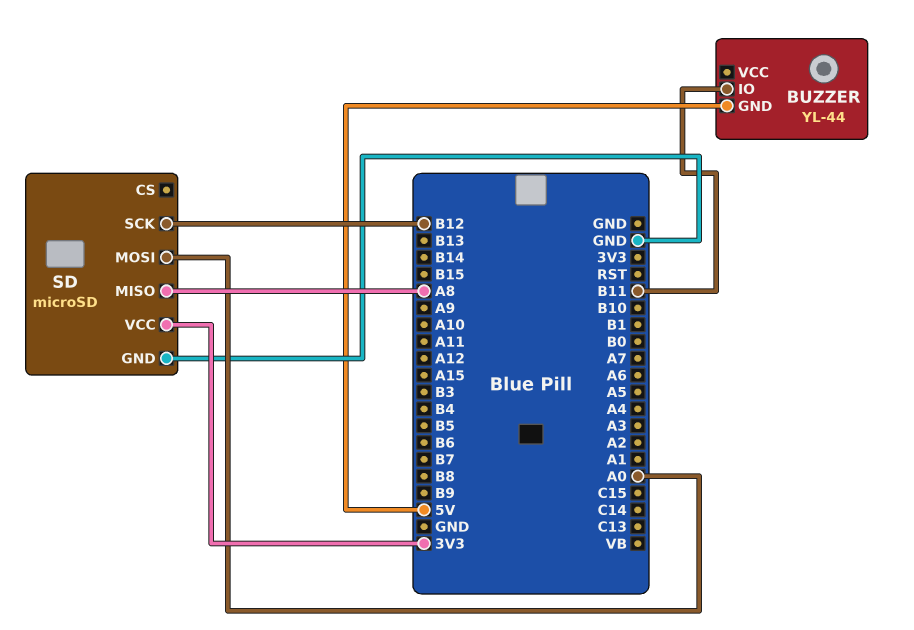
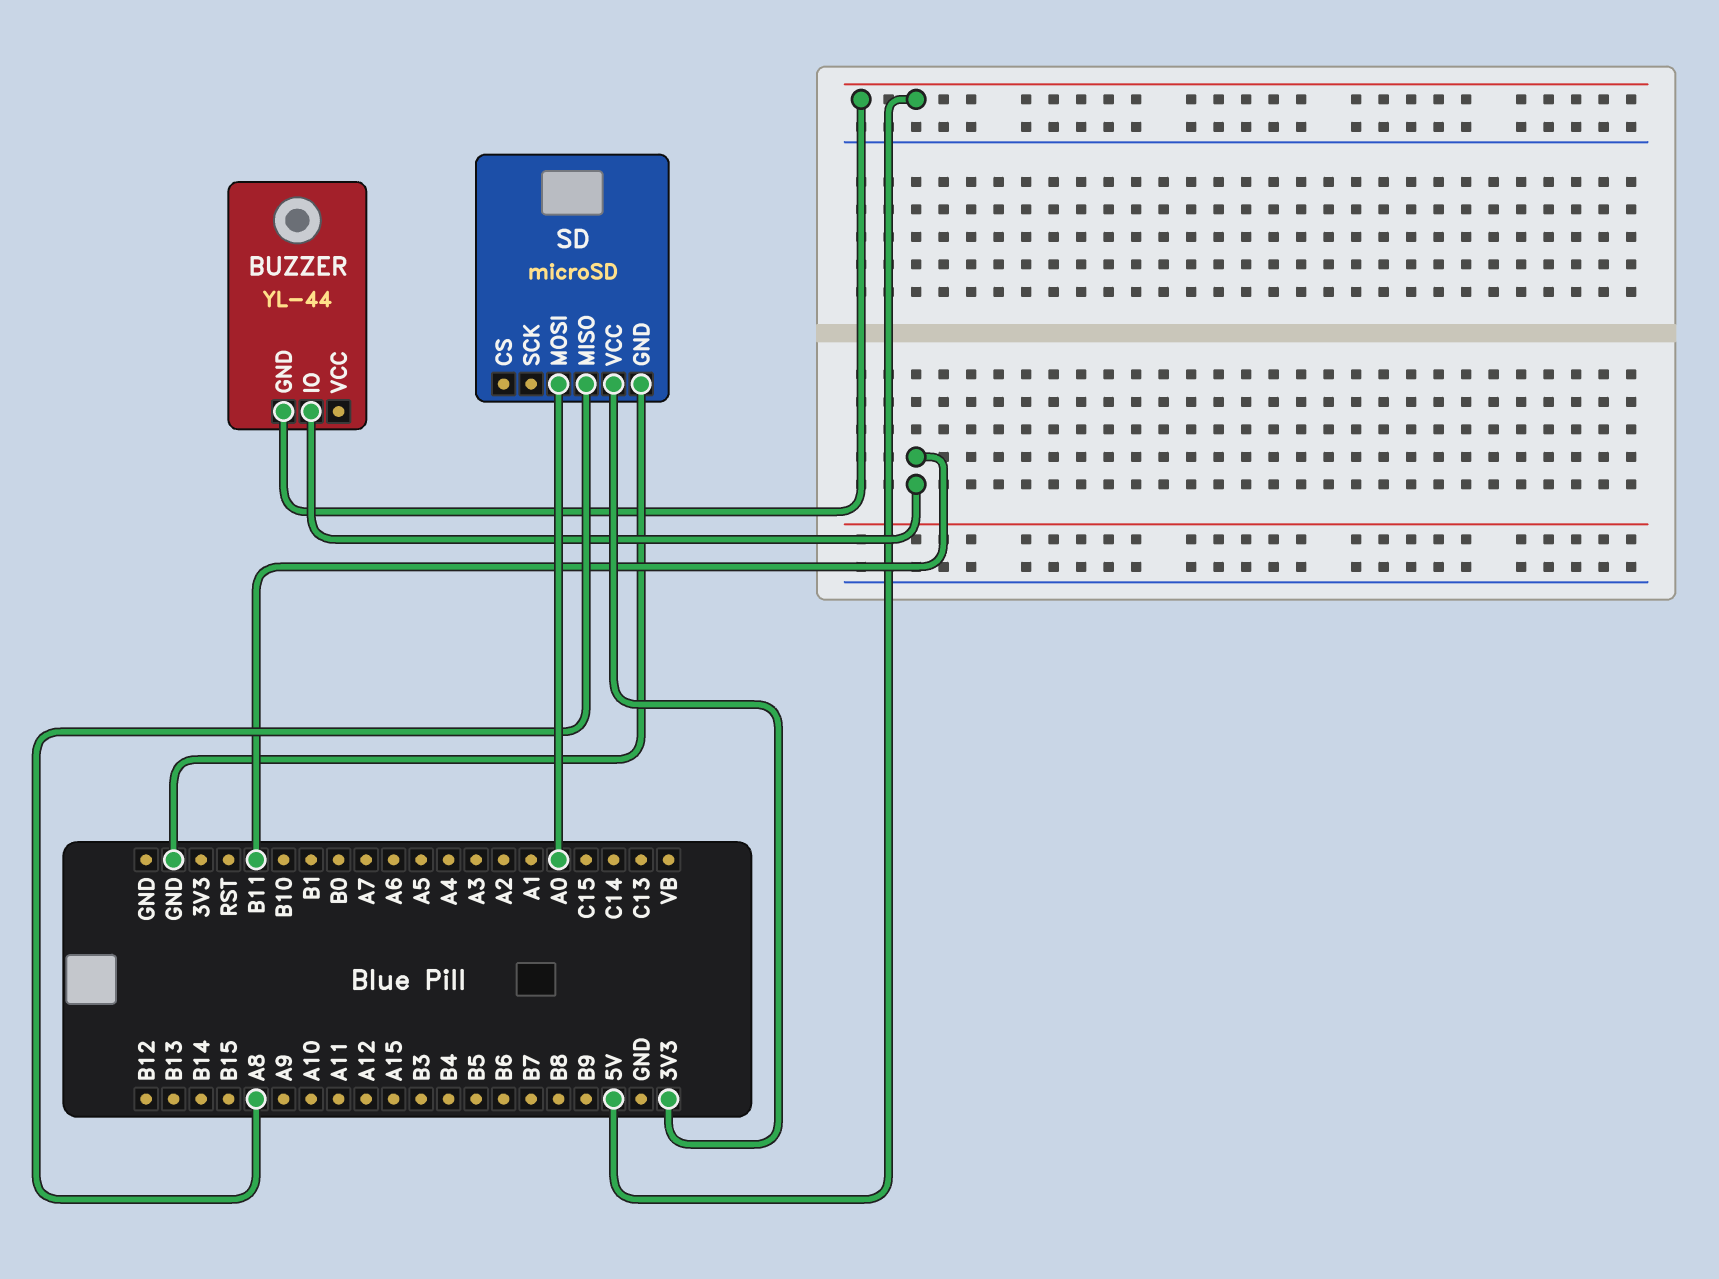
SD pin SCK: B12 -> none

